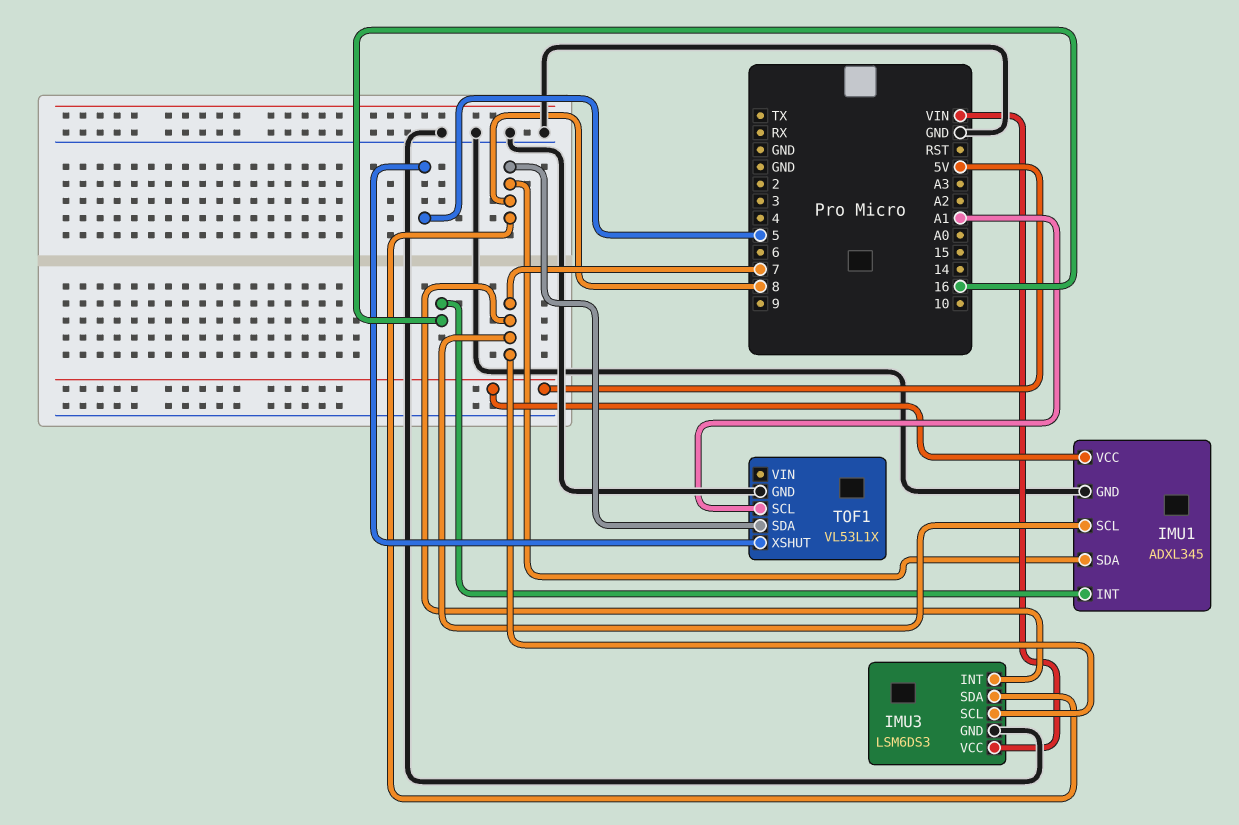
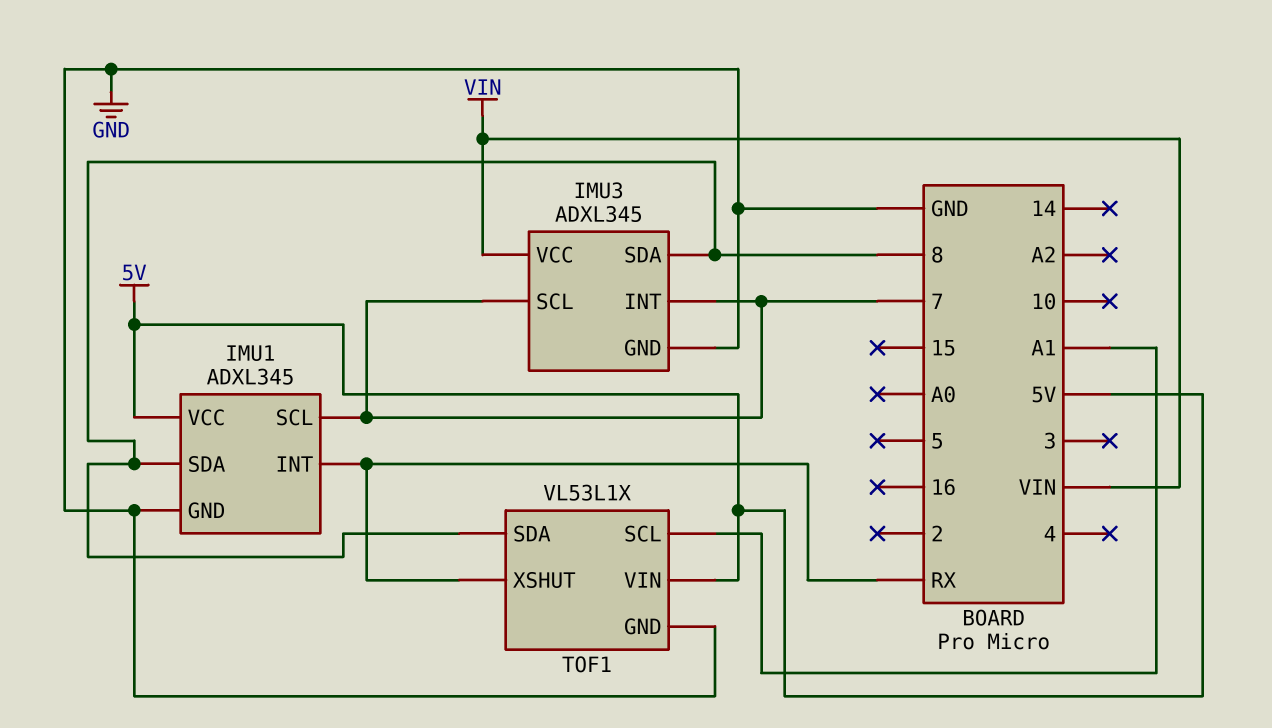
IMU1 pin INT: 16 -> RX
IMU3: LSM6DS3 -> ADXL345
TOF1 pin VIN: none -> 5V
TOF1 pin XSHUT: 5 -> RX

